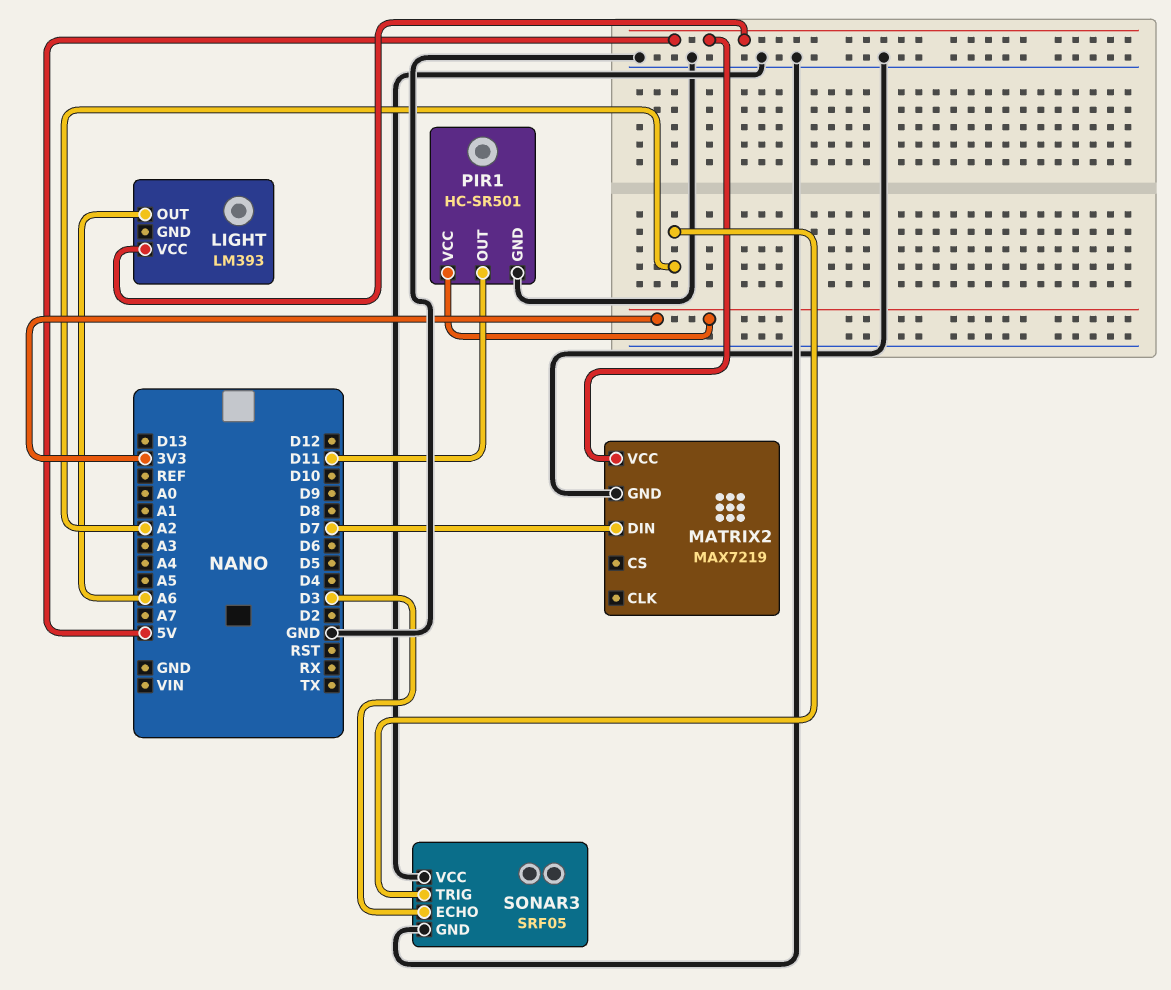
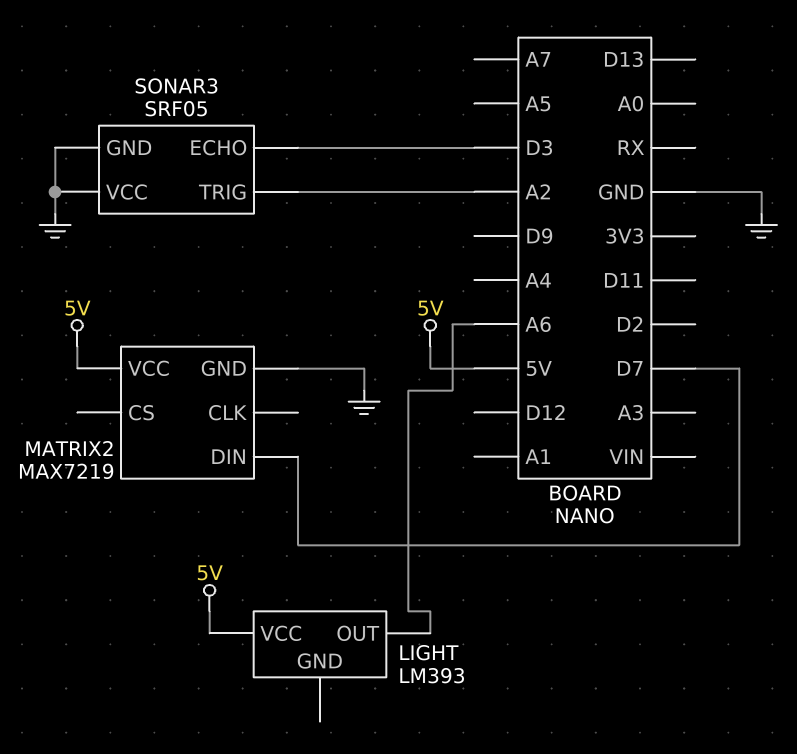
PIR1: HC-SR501 -> none
PIR1 pin GND: GND -> none
PIR1 pin OUT: D11 -> none
PIR1 pin VCC: 3V3 -> none

